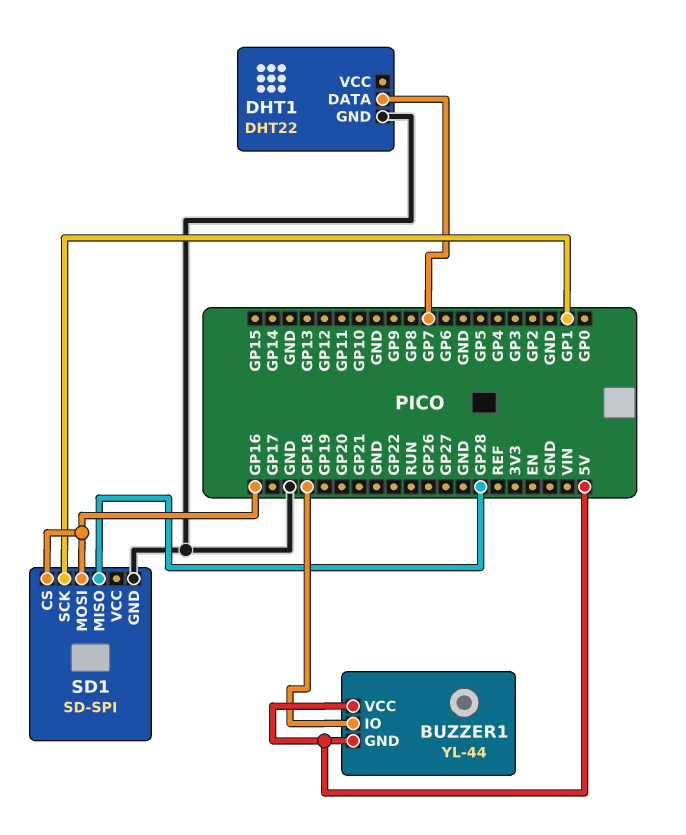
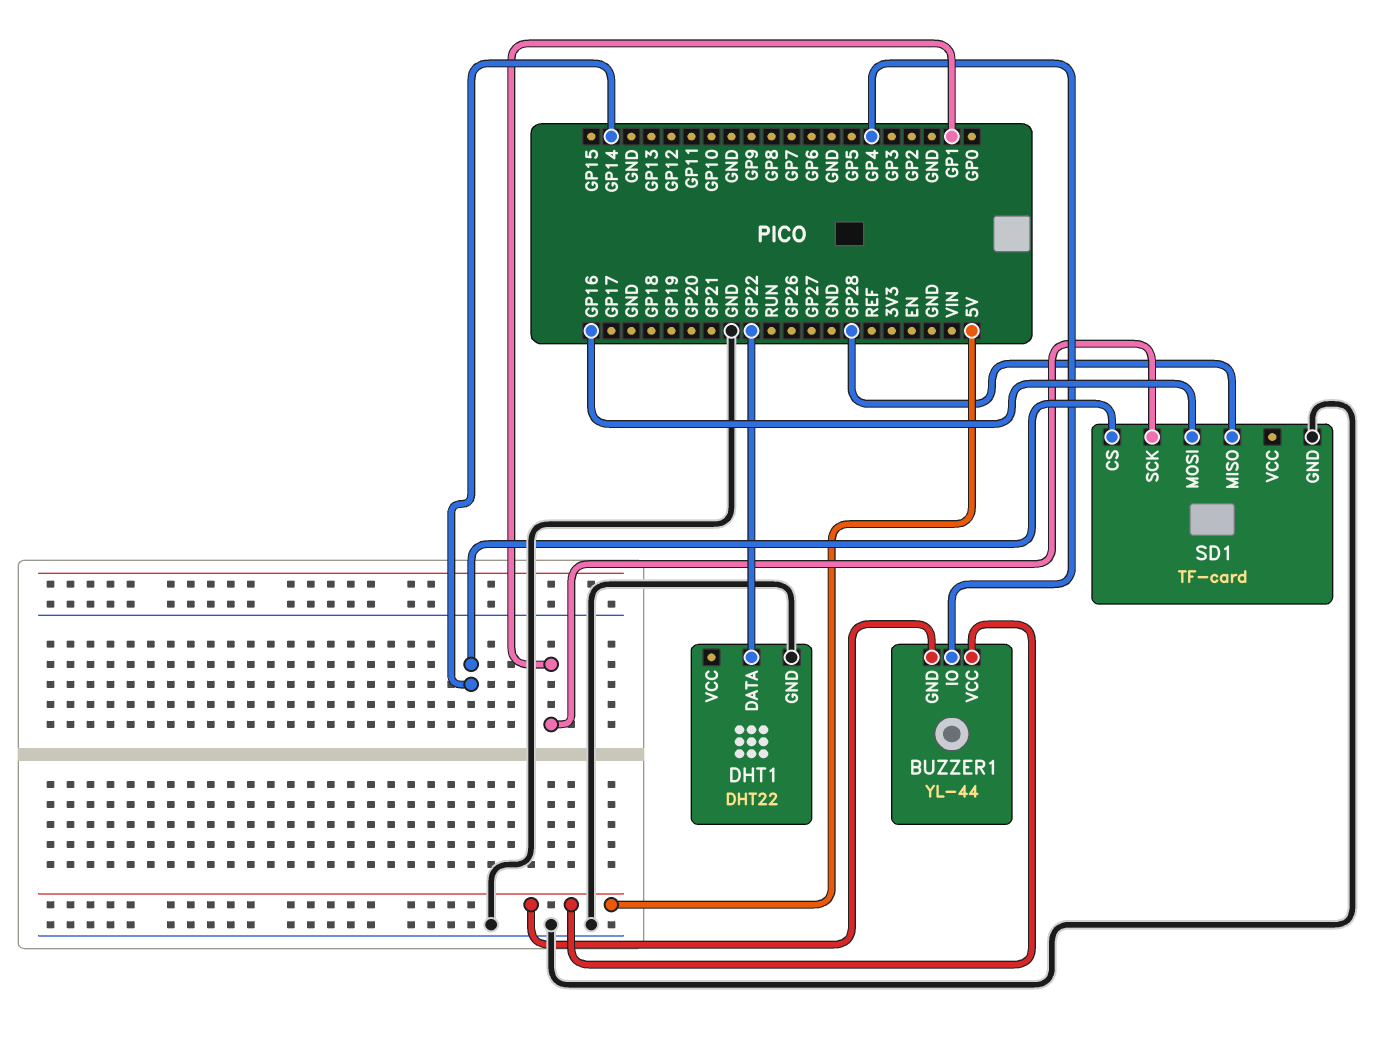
BUZZER1 pin IO: GP18 -> GP4
DHT1 pin DATA: GP7 -> GP22
SD1: SD-SPI -> TF-card
SD1 pin CS: GP16 -> GP14

